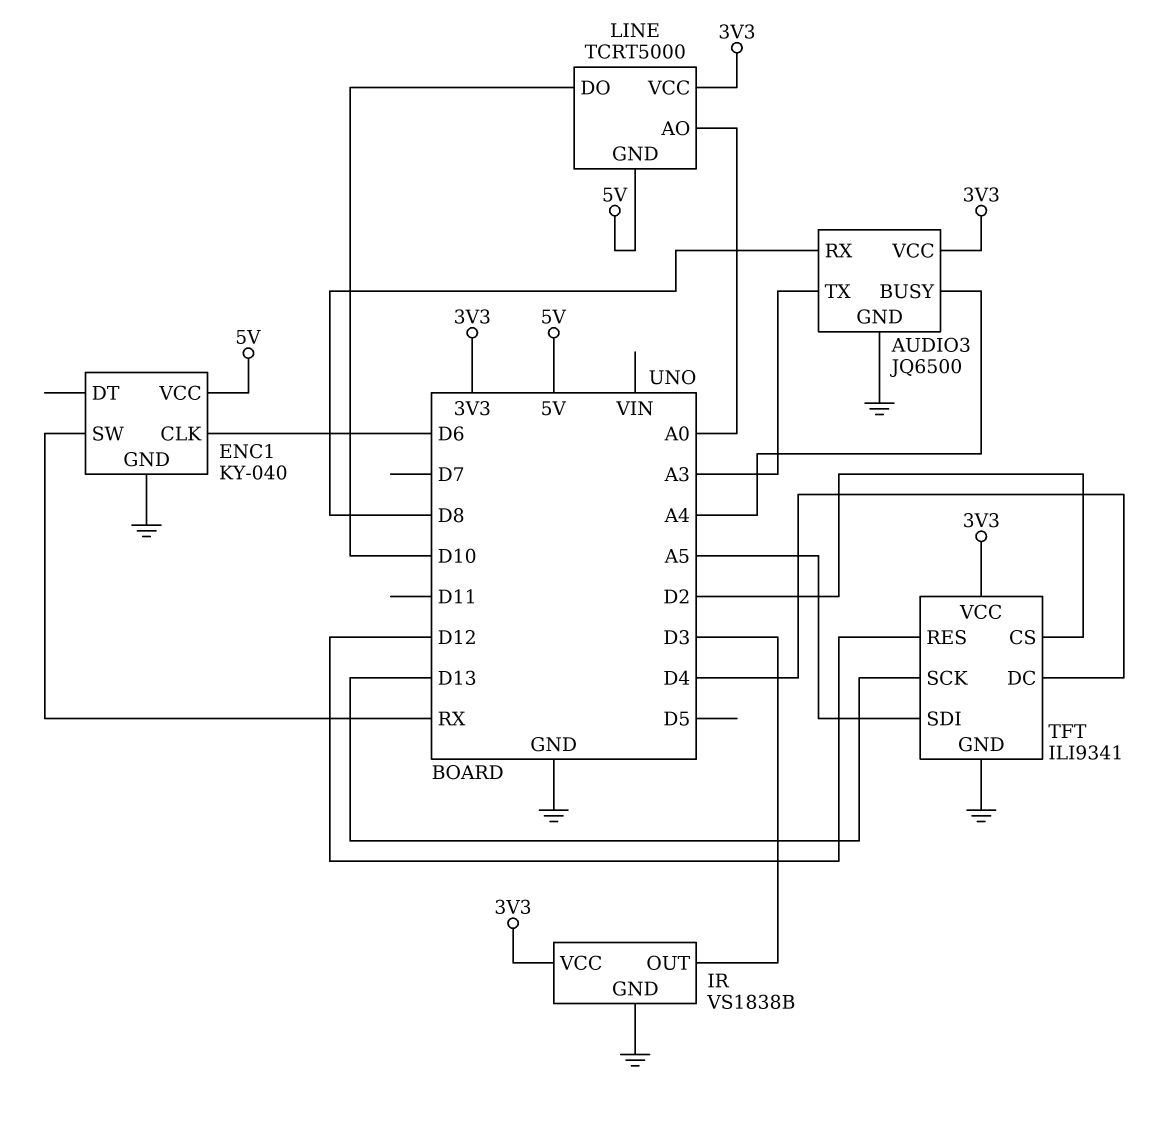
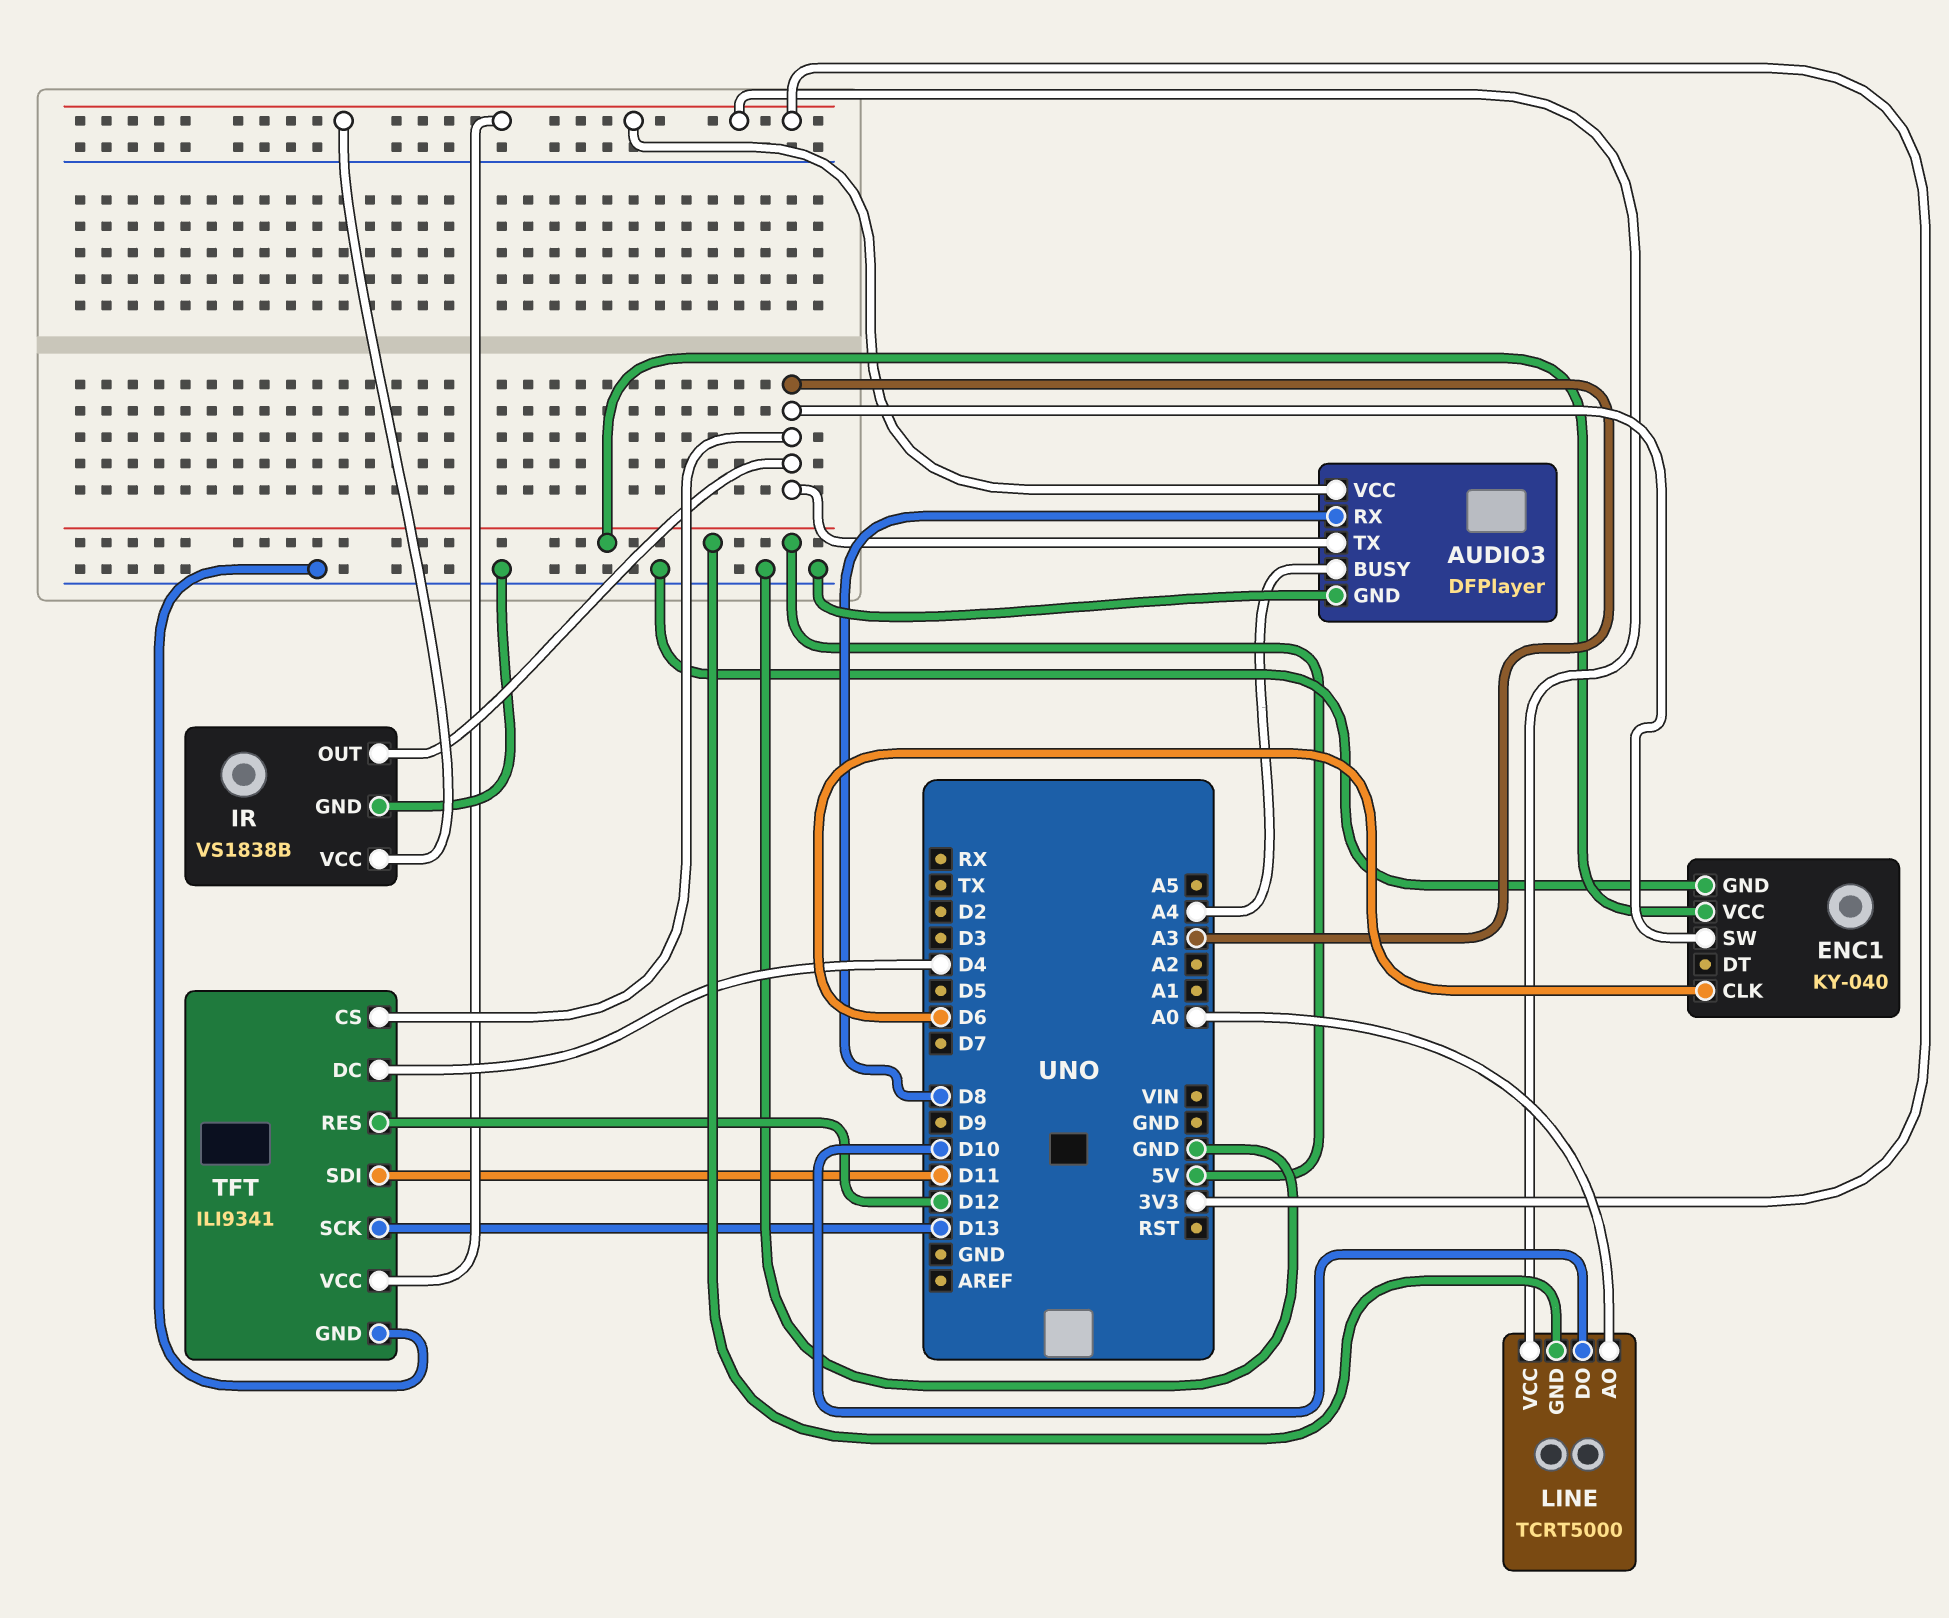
AUDIO3: JQ6500 -> DFPlayer
ENC1 pin SW: RX -> A3
IR pin OUT: D3 -> A3
TFT pin CS: D2 -> A3
TFT pin SDI: A5 -> D11

